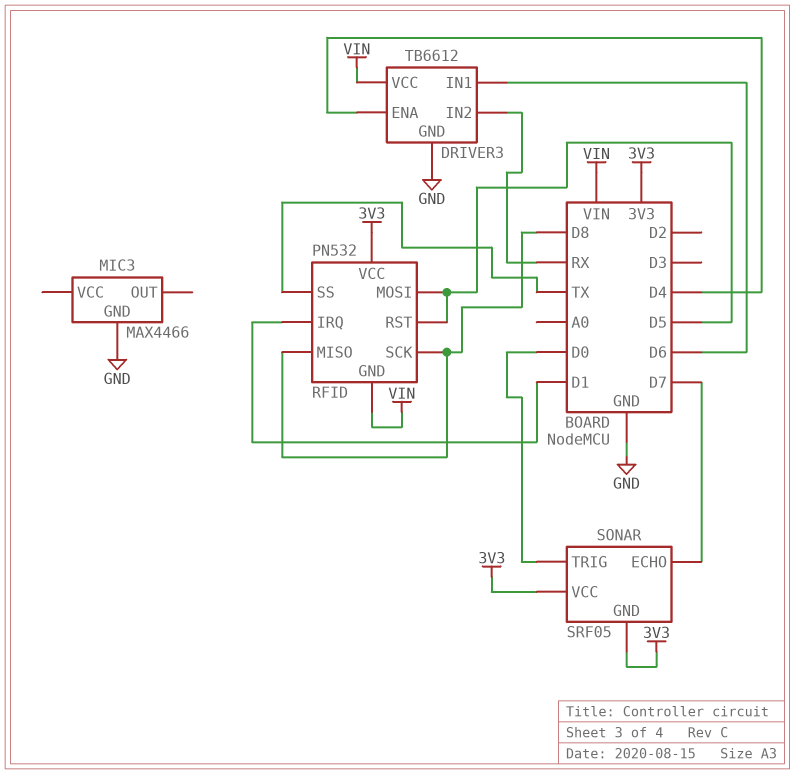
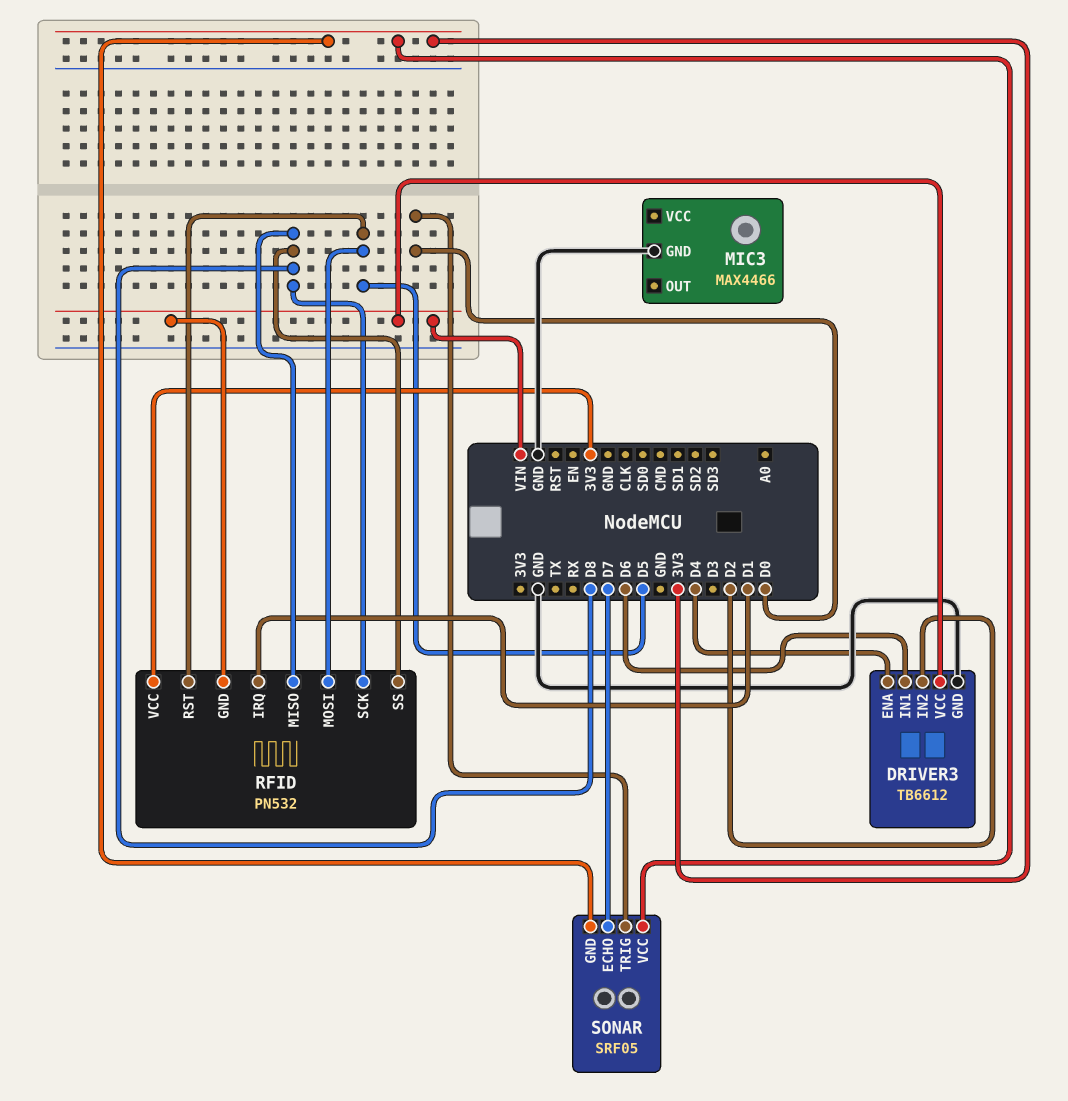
DRIVER3 pin IN2: RX -> D2
RFID pin SS: TX -> D8

